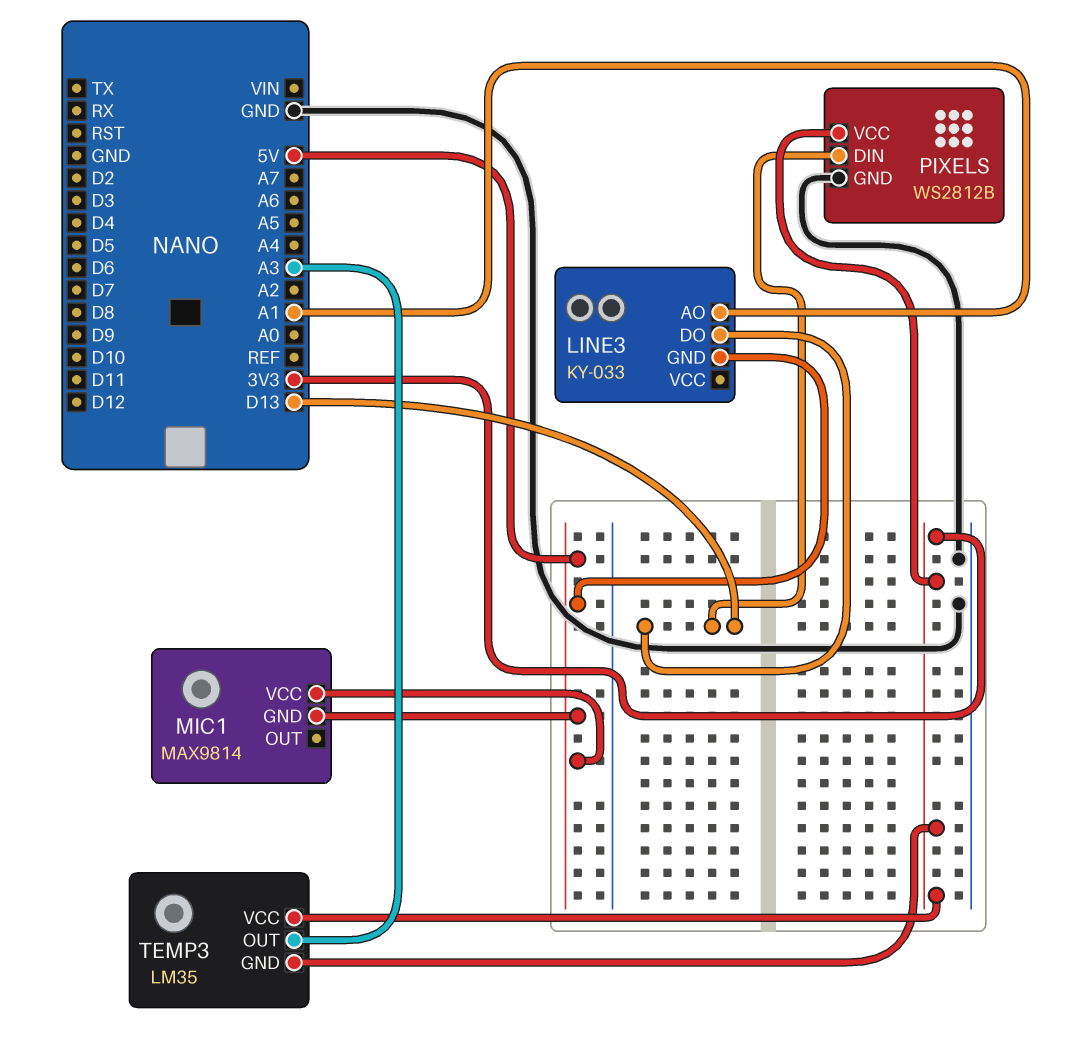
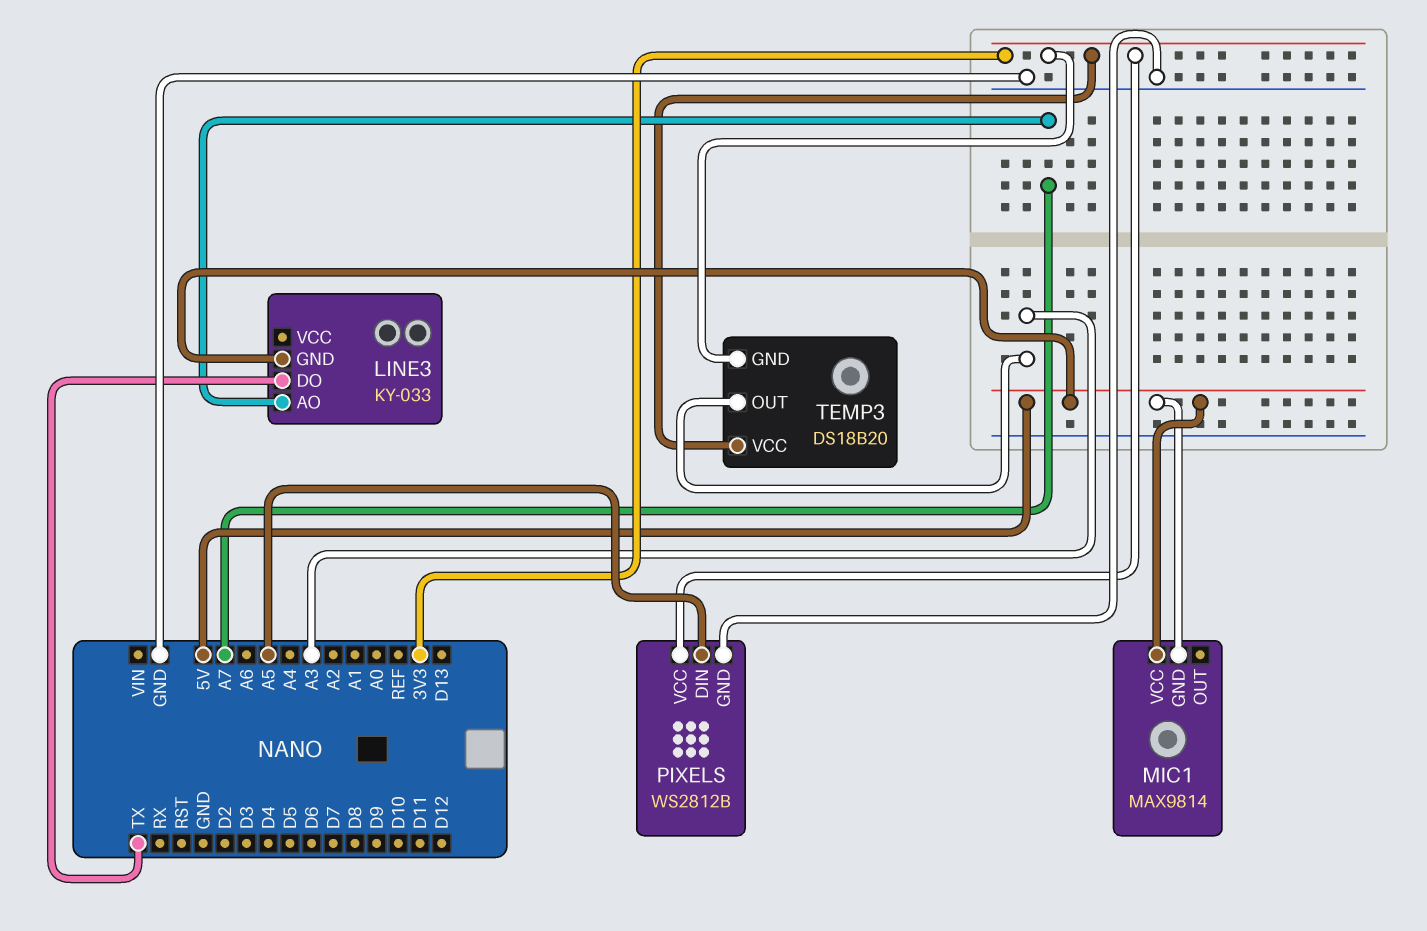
LINE3 pin AO: A1 -> A7
LINE3 pin DO: D13 -> TX
PIXELS pin DIN: D13 -> A5
TEMP3: LM35 -> DS18B20

